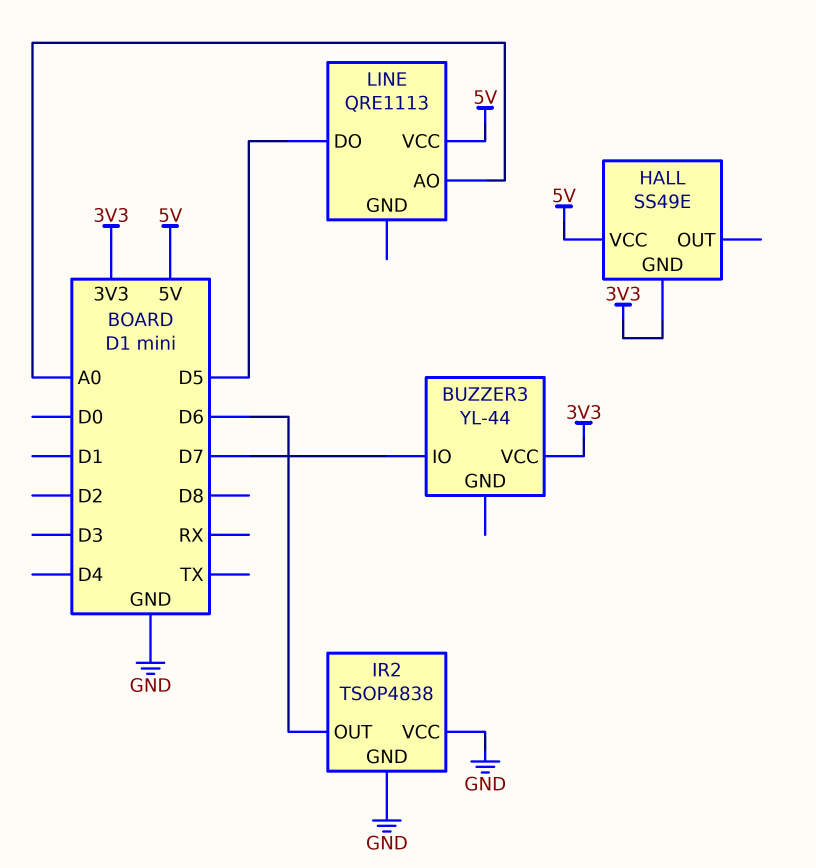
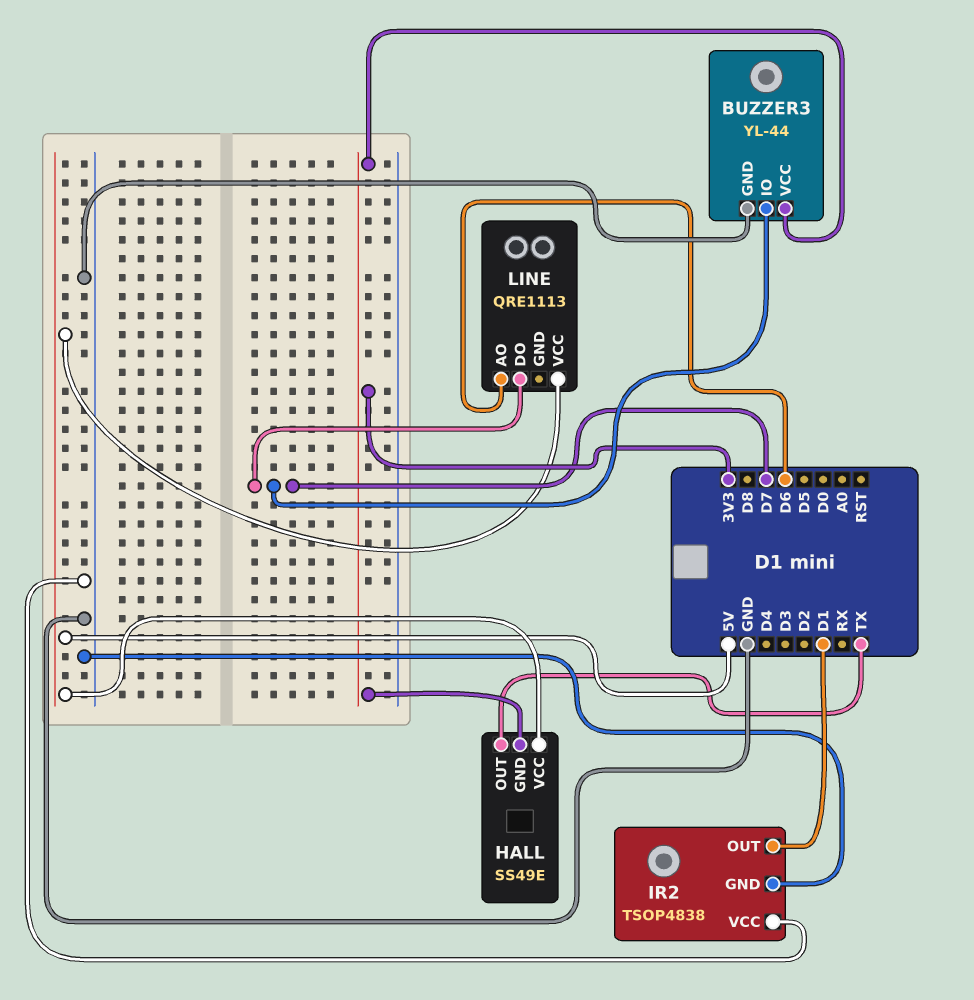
BUZZER3 pin GND: none -> GND
HALL pin OUT: none -> TX
IR2 pin OUT: D6 -> D1
LINE pin AO: A0 -> D6
LINE pin DO: D5 -> D7

